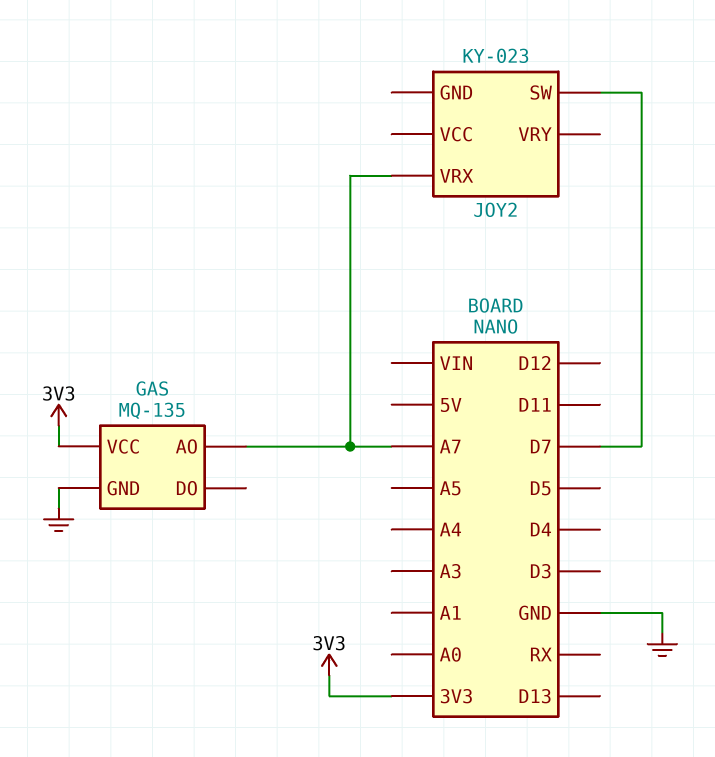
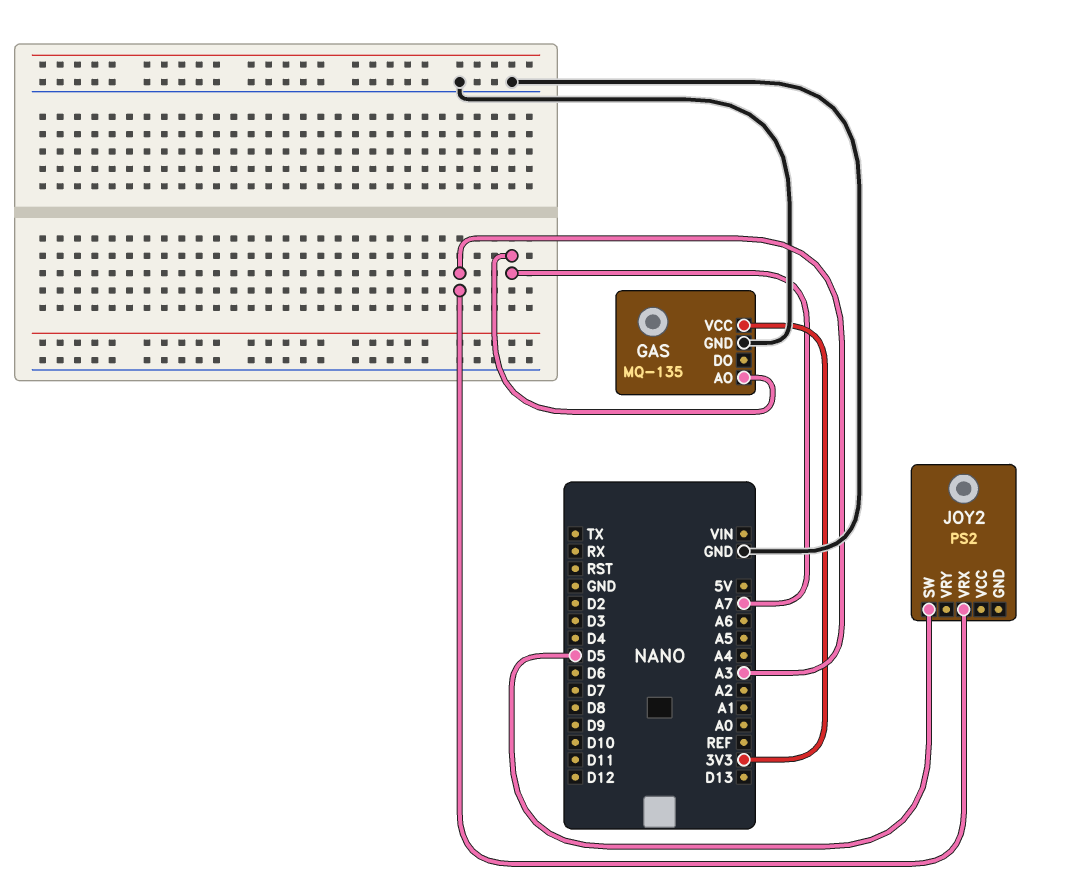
JOY2: KY-023 -> PS2
JOY2 pin SW: D7 -> D5
JOY2 pin VRX: A7 -> A3

